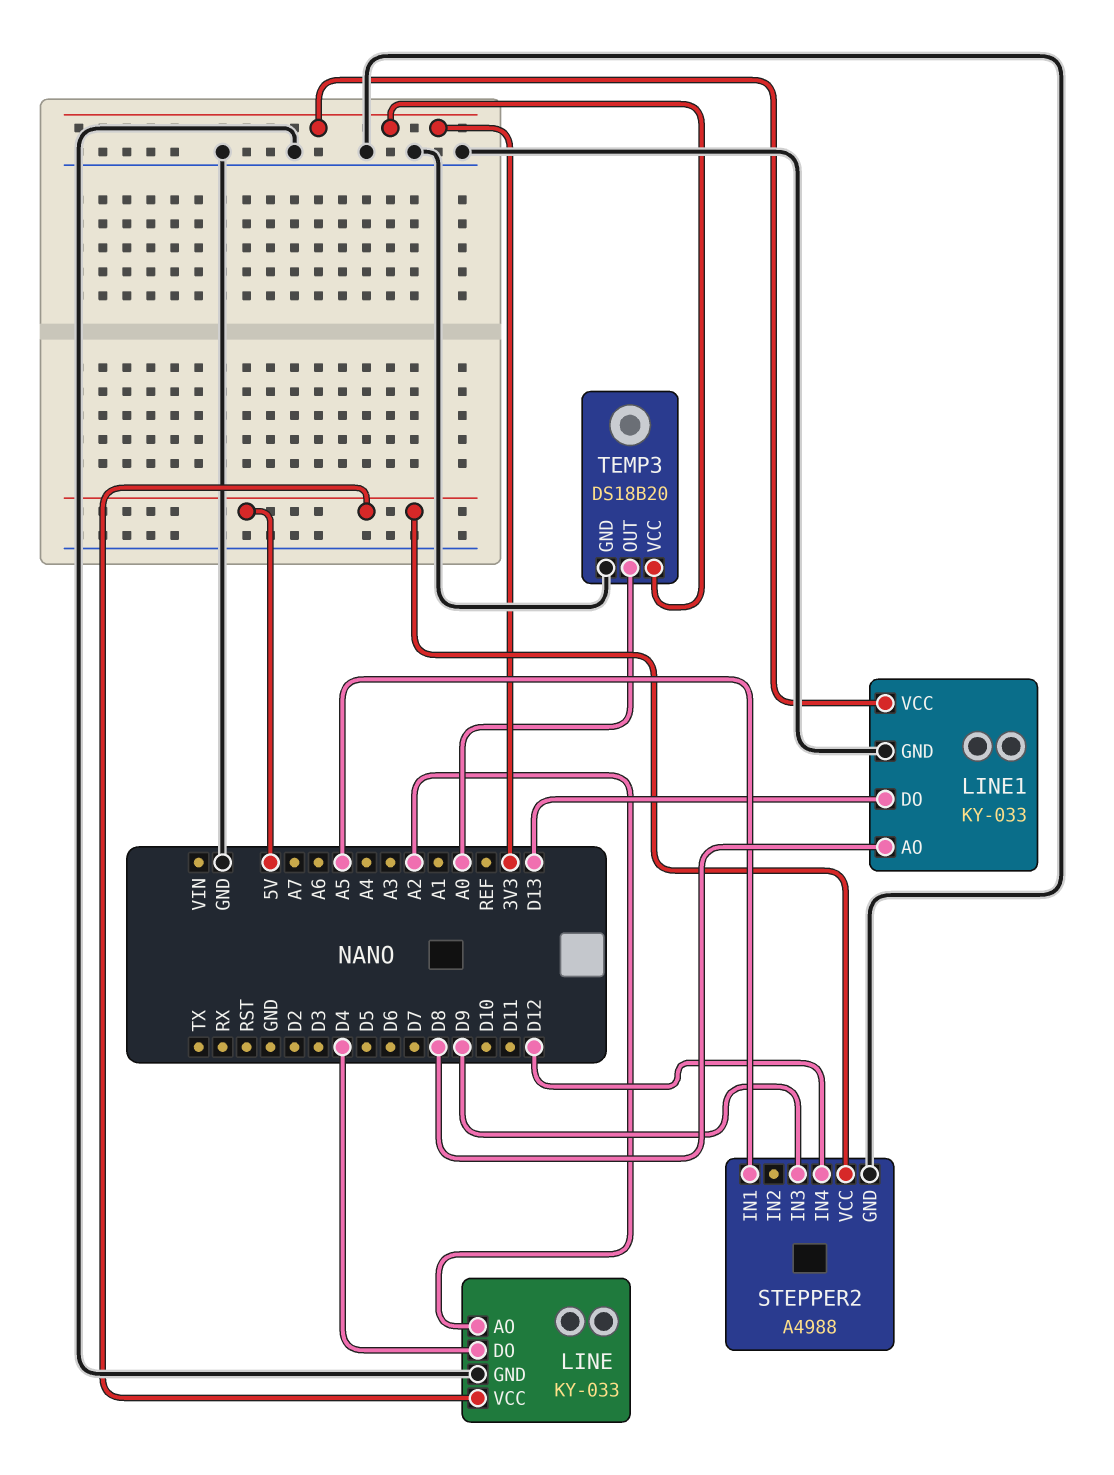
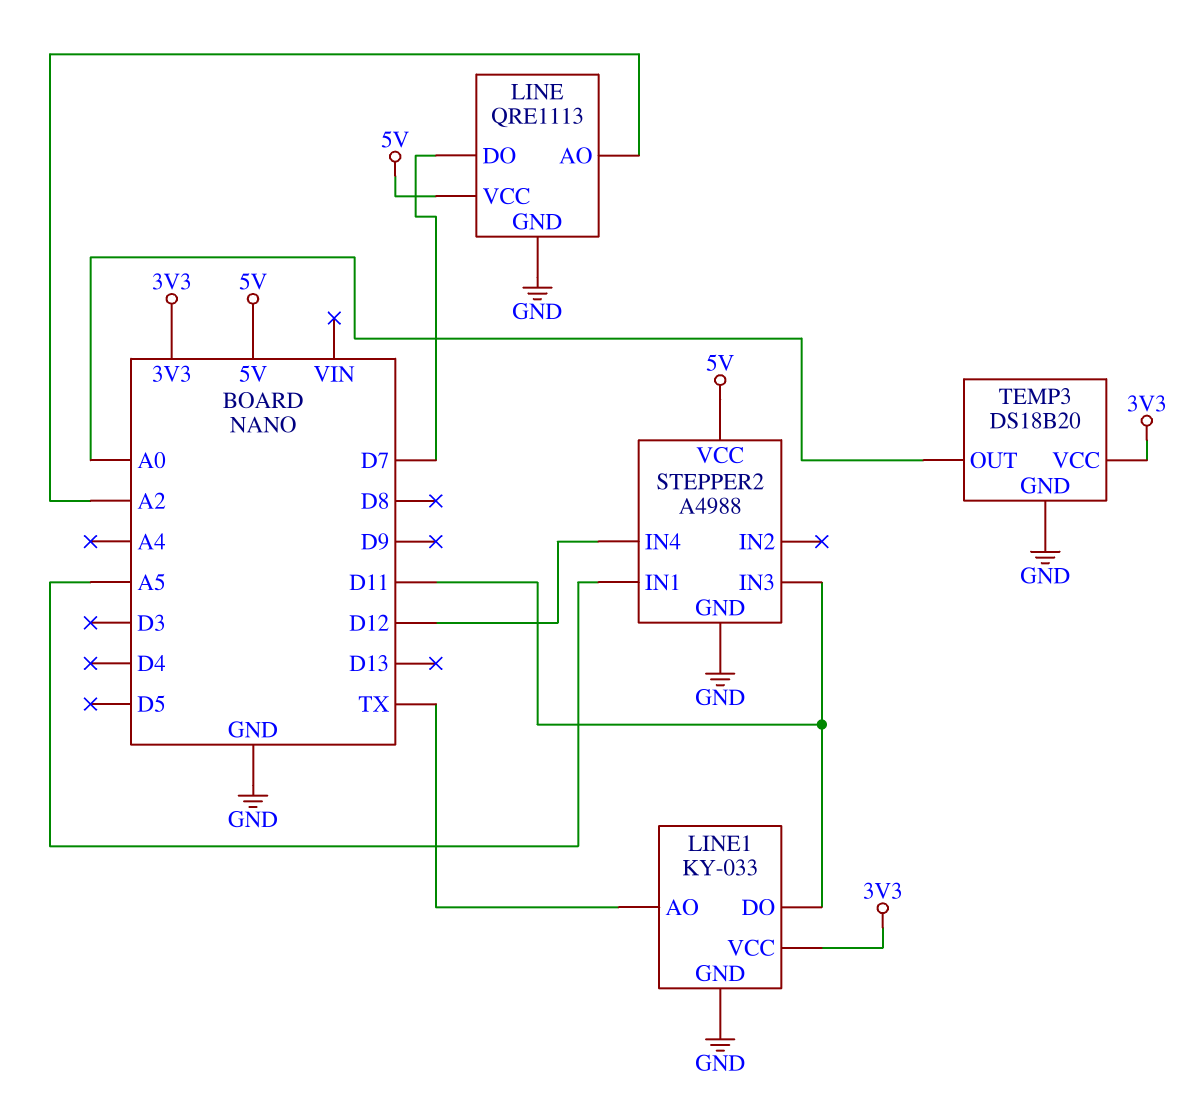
LINE: KY-033 -> QRE1113
LINE pin DO: D4 -> D7
LINE1 pin AO: D8 -> TX
LINE1 pin DO: D13 -> D11
STEPPER2 pin IN3: D9 -> D11

